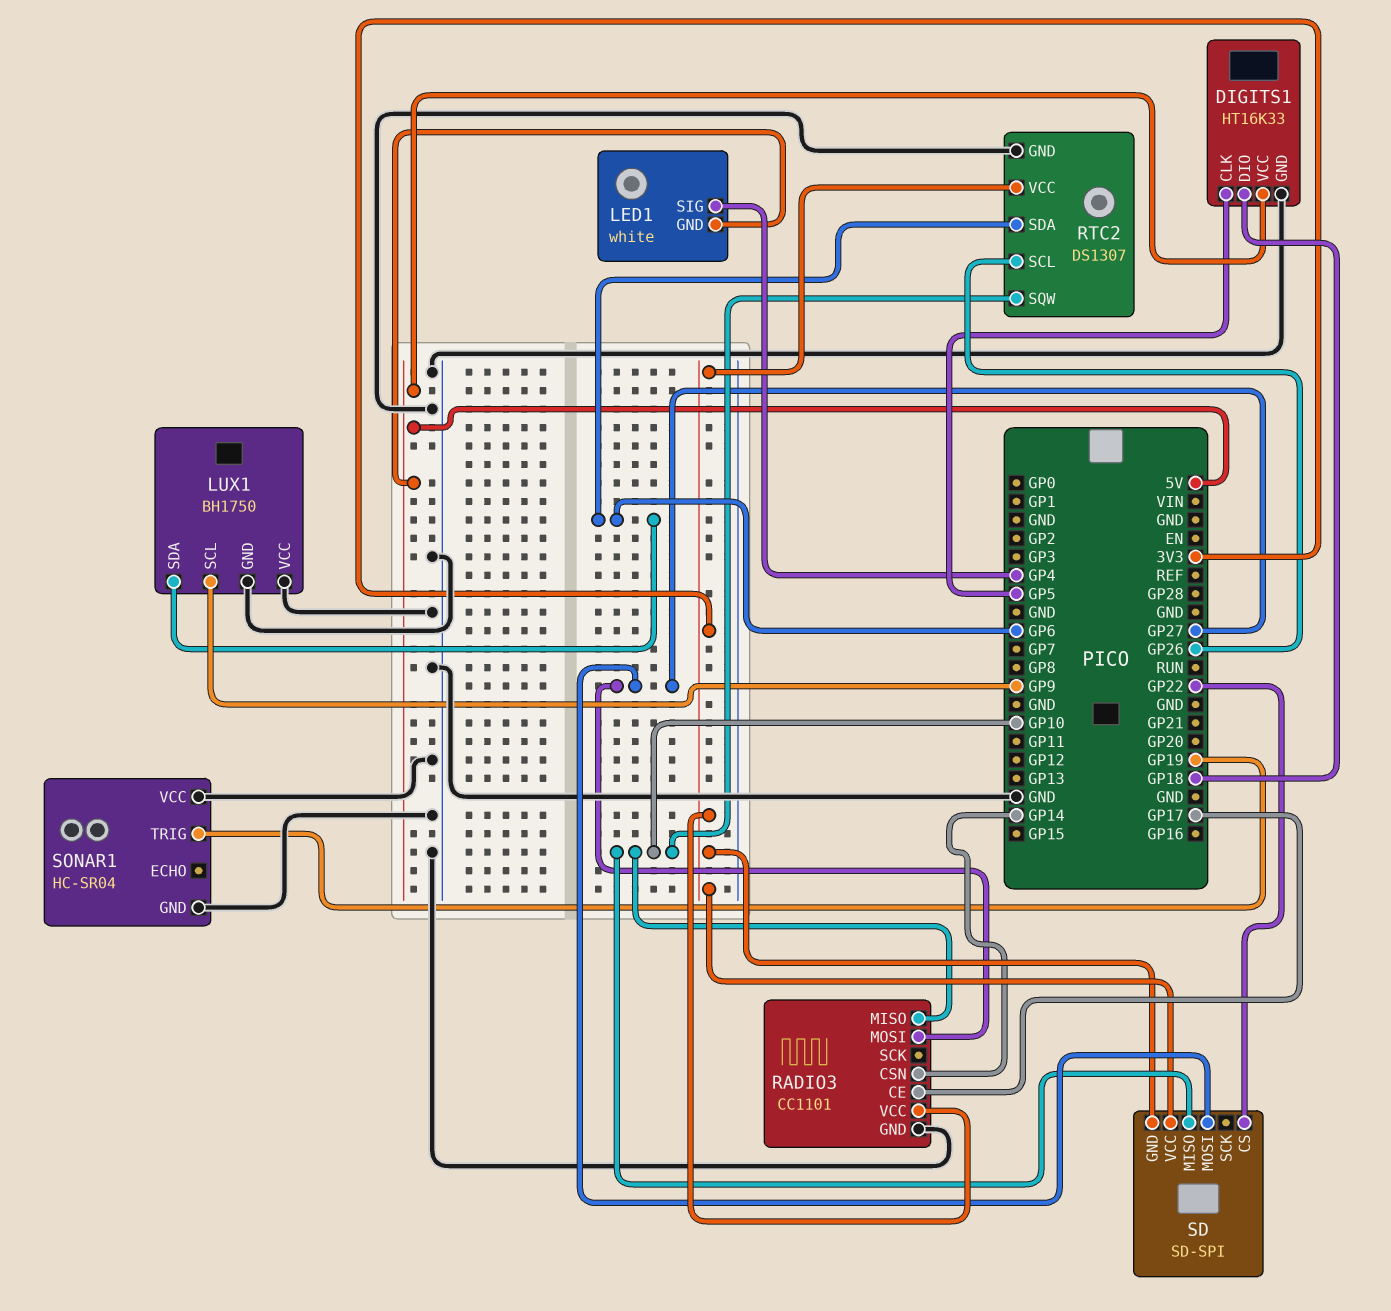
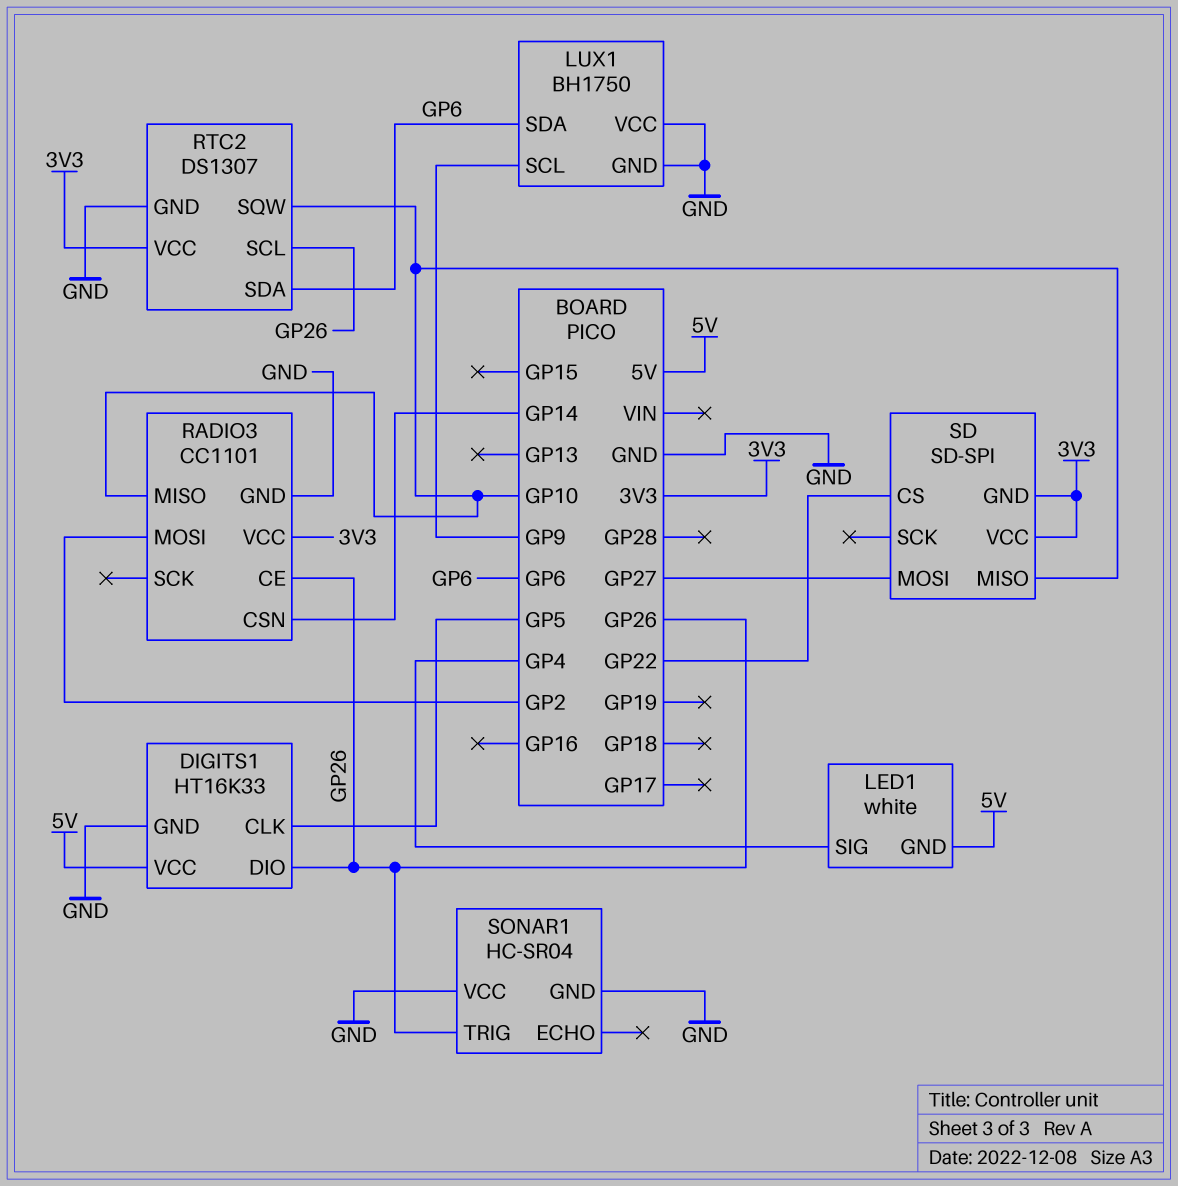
DIGITS1 pin DIO: GP18 -> GP26
RADIO3 pin CE: GP17 -> GP26
RADIO3 pin MOSI: GP27 -> GP2
SONAR1 pin TRIG: GP19 -> GP26

